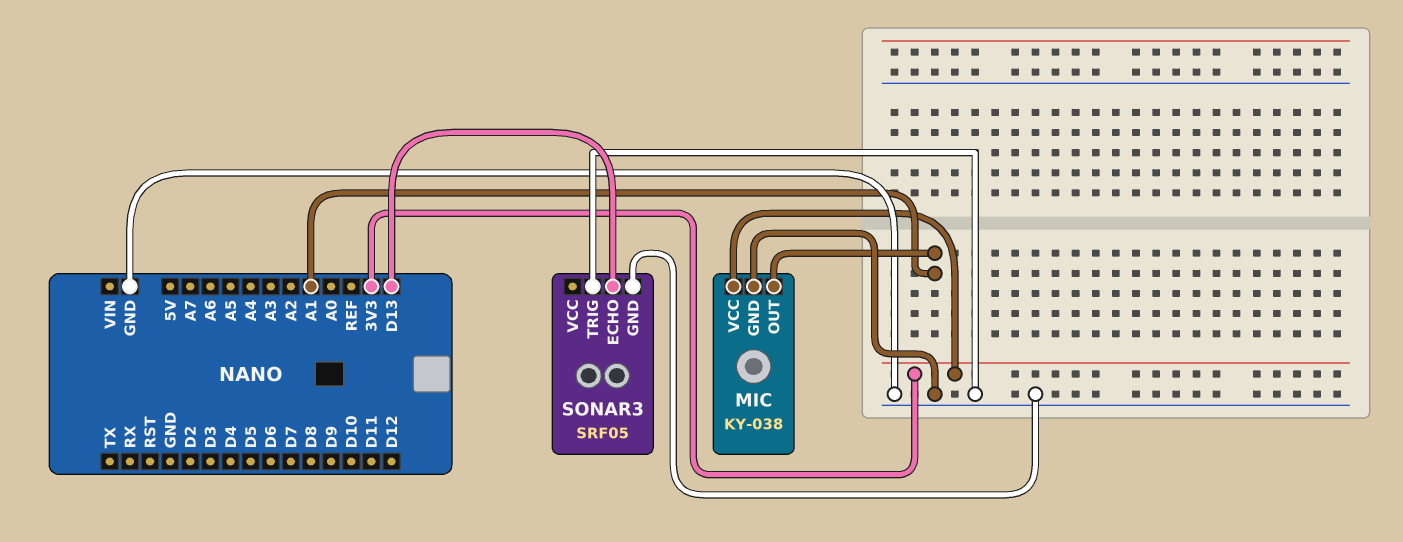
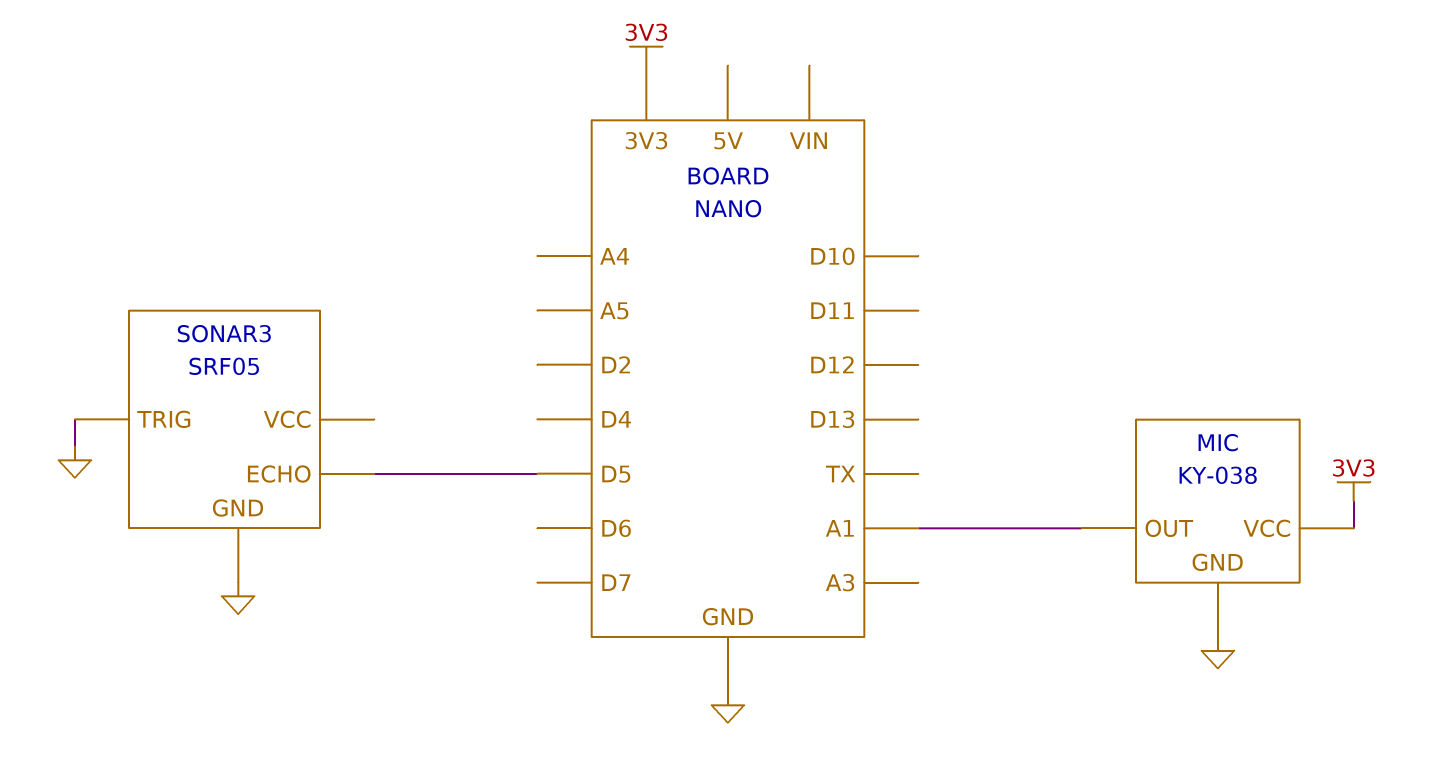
SONAR3 pin ECHO: D13 -> D5

